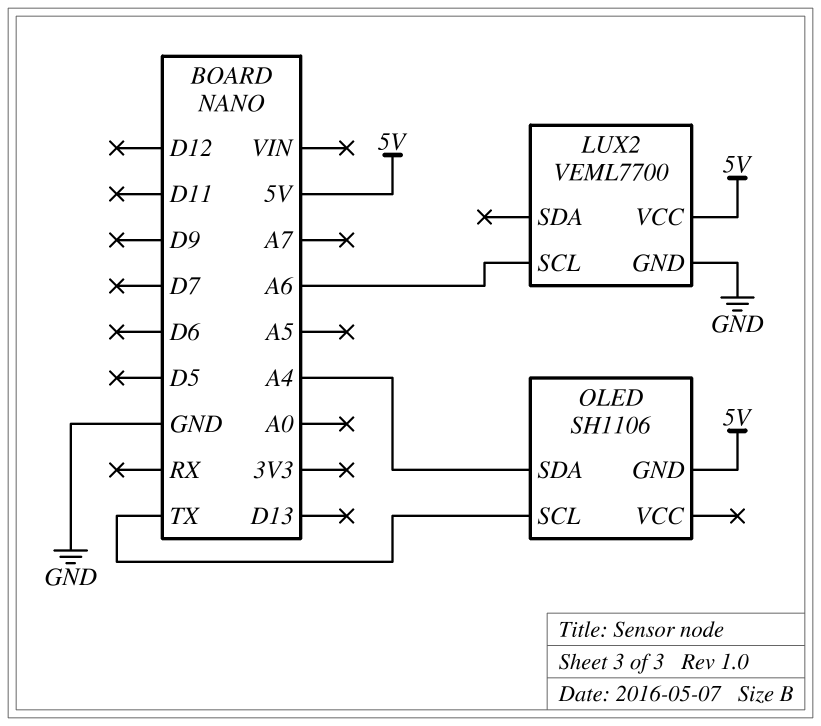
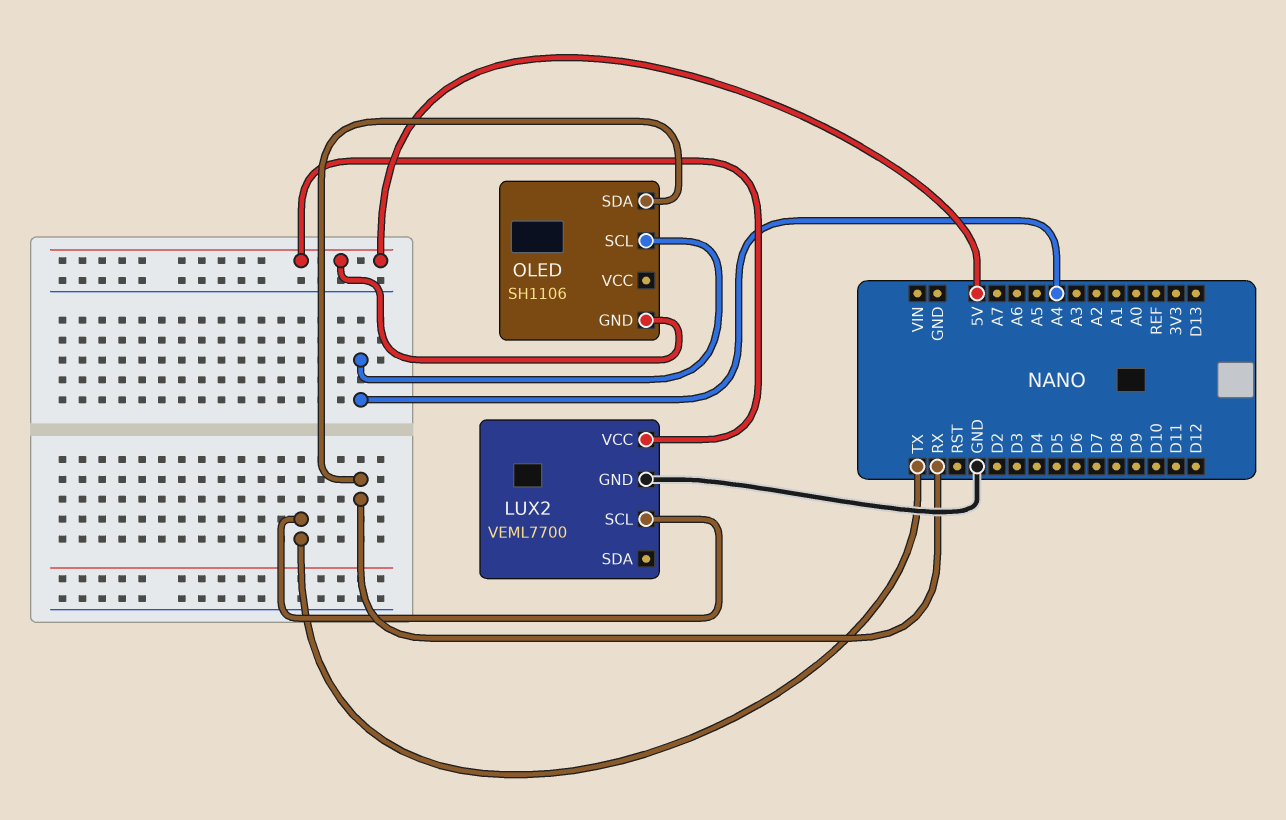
LUX2 pin SCL: A6 -> TX
OLED pin SCL: TX -> A4
OLED pin SDA: A4 -> RX

